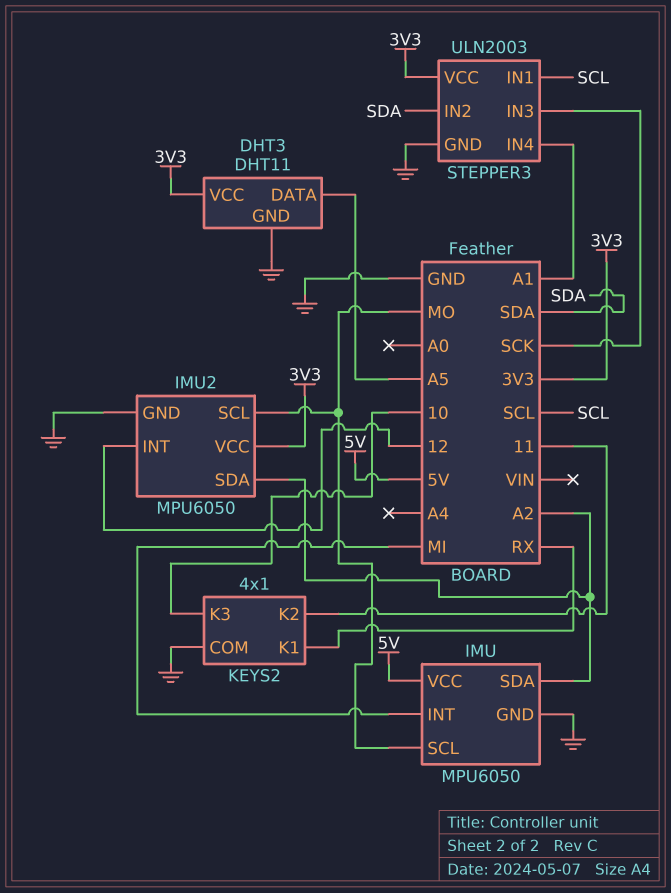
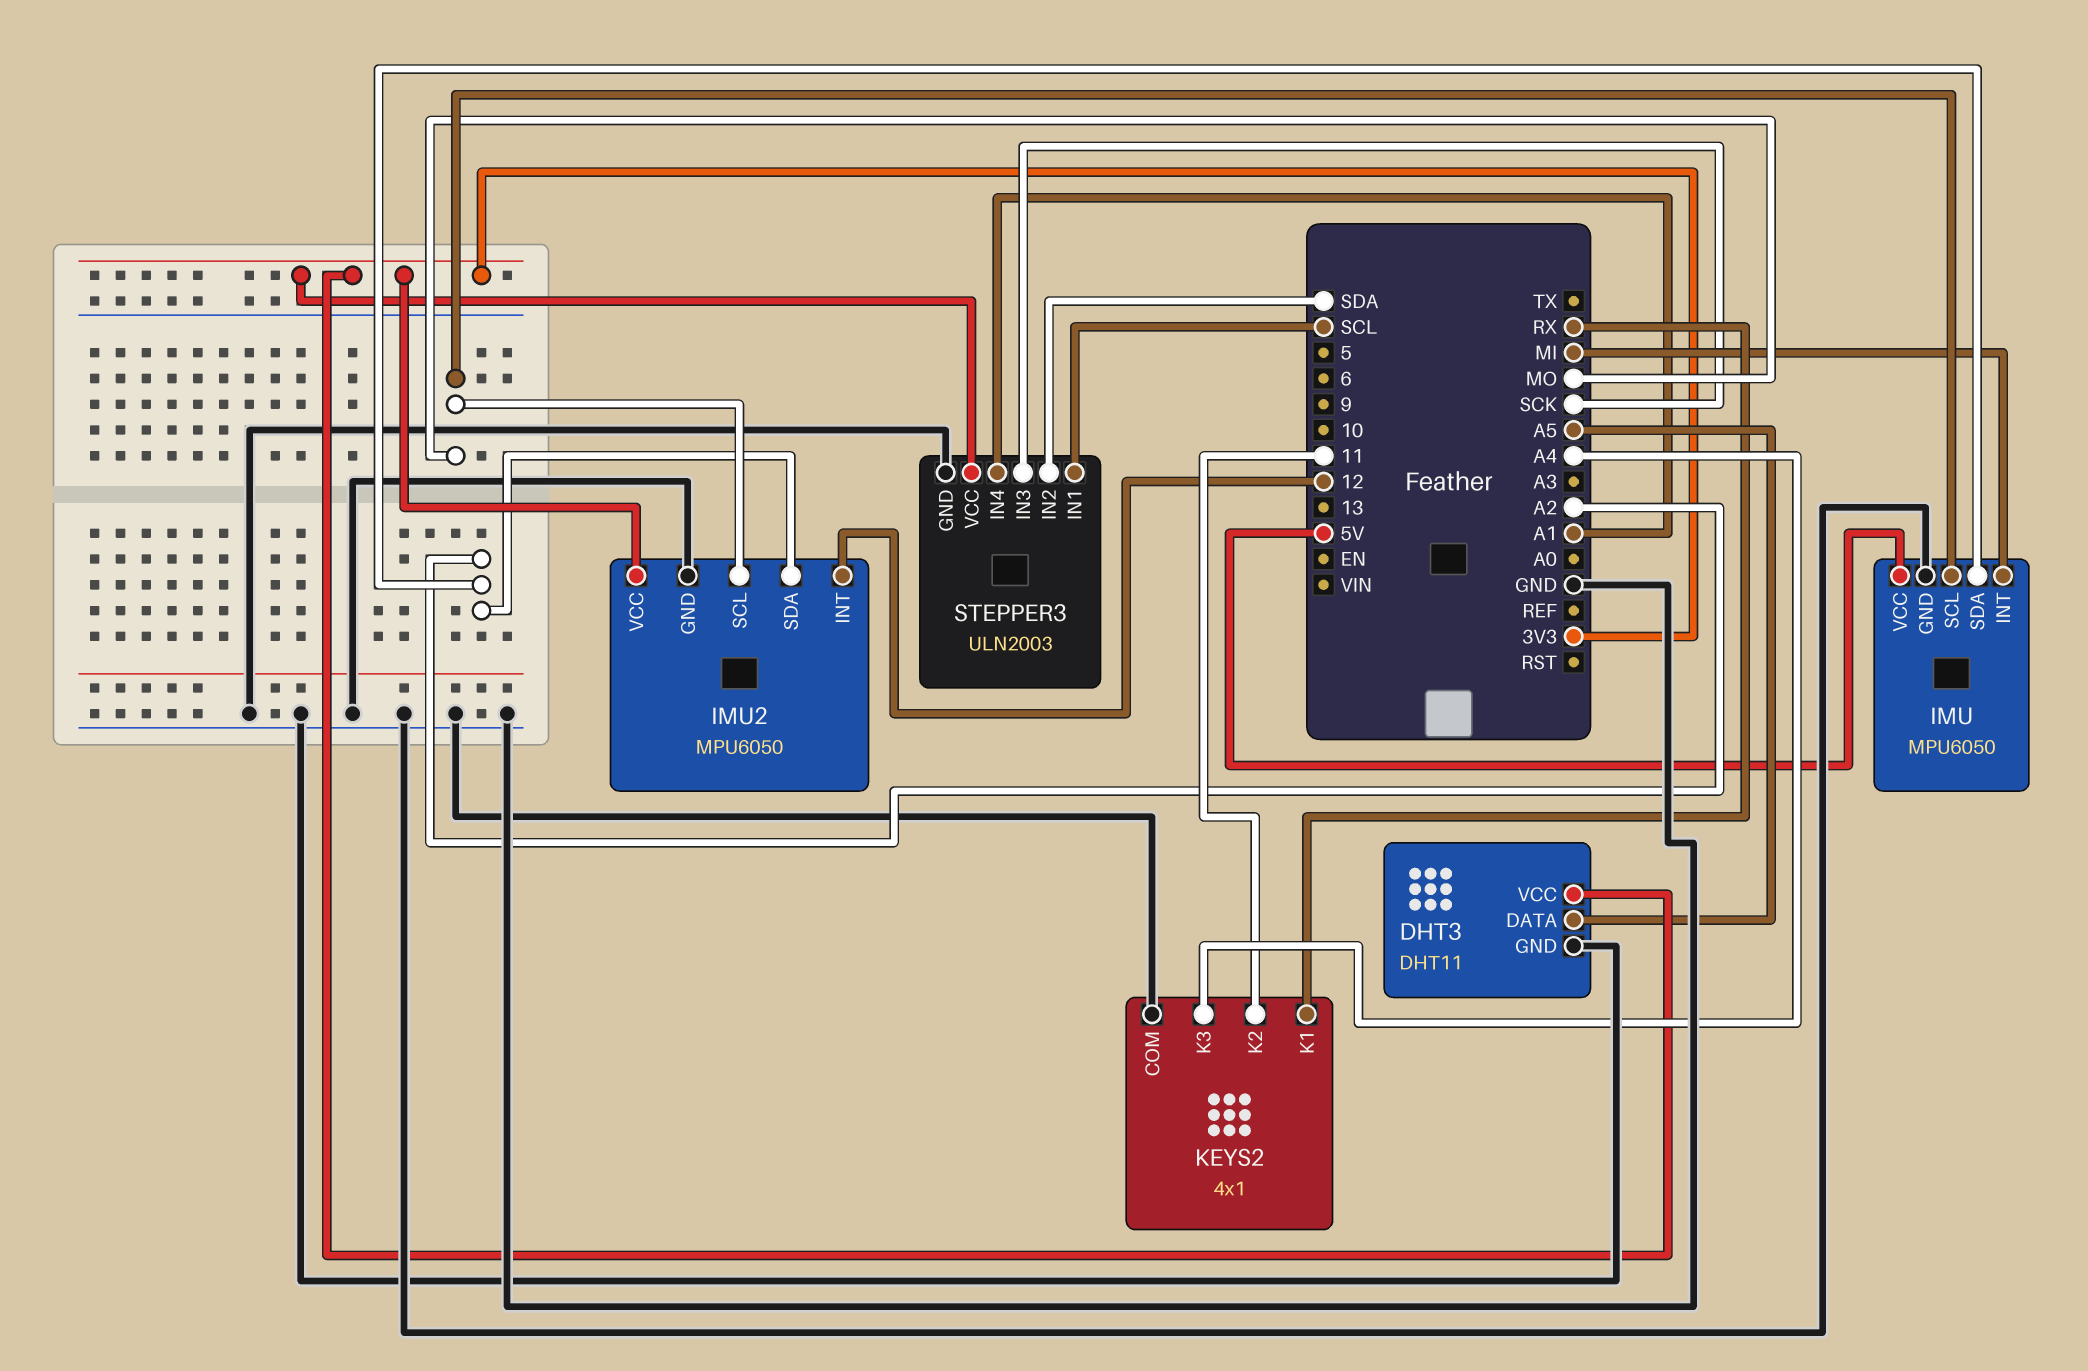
KEYS2 pin K3: 10 -> A4

